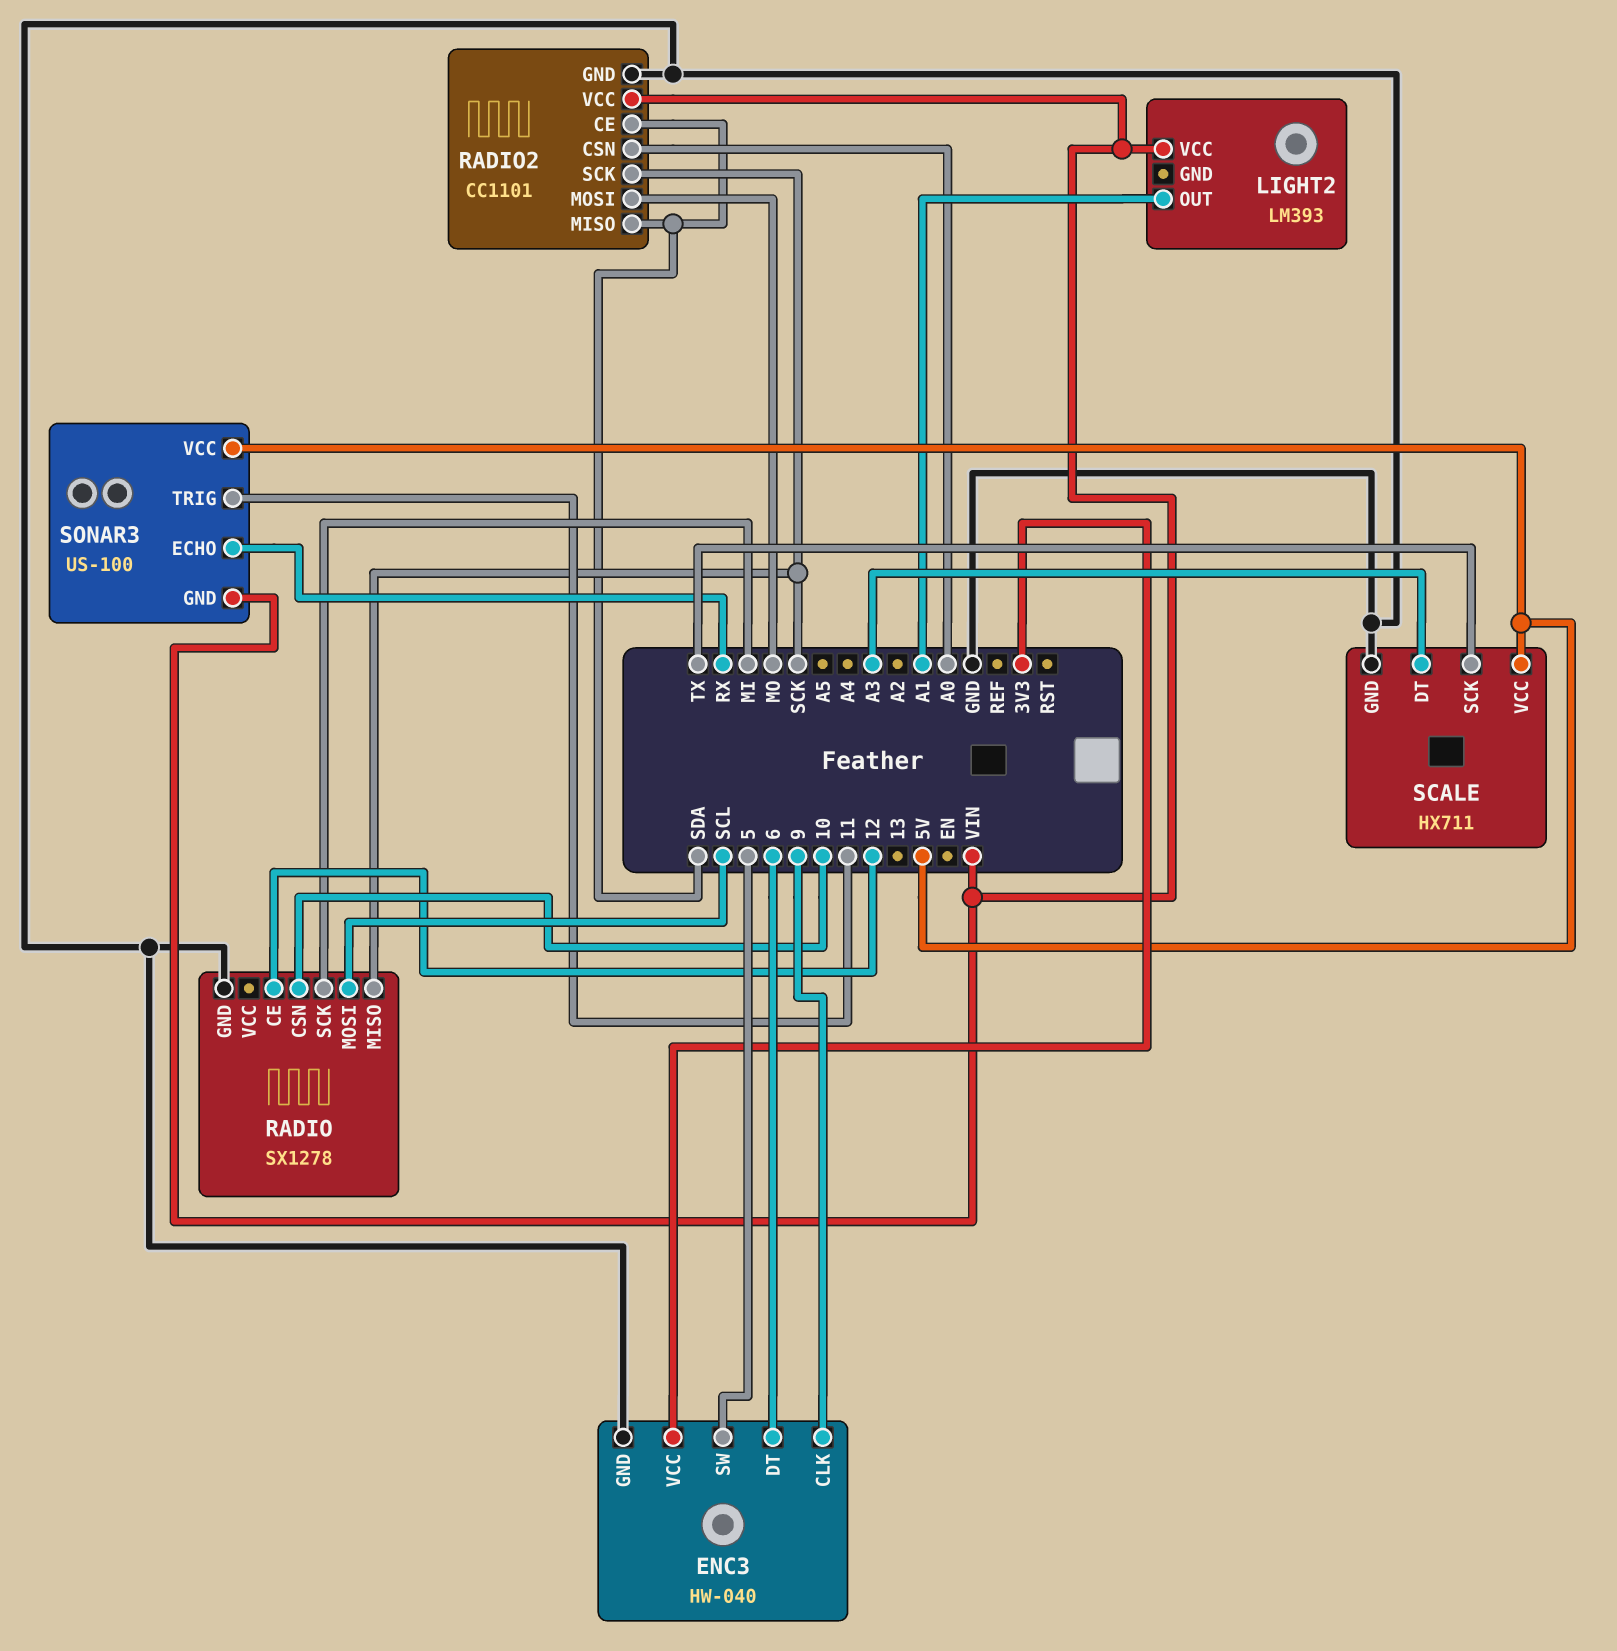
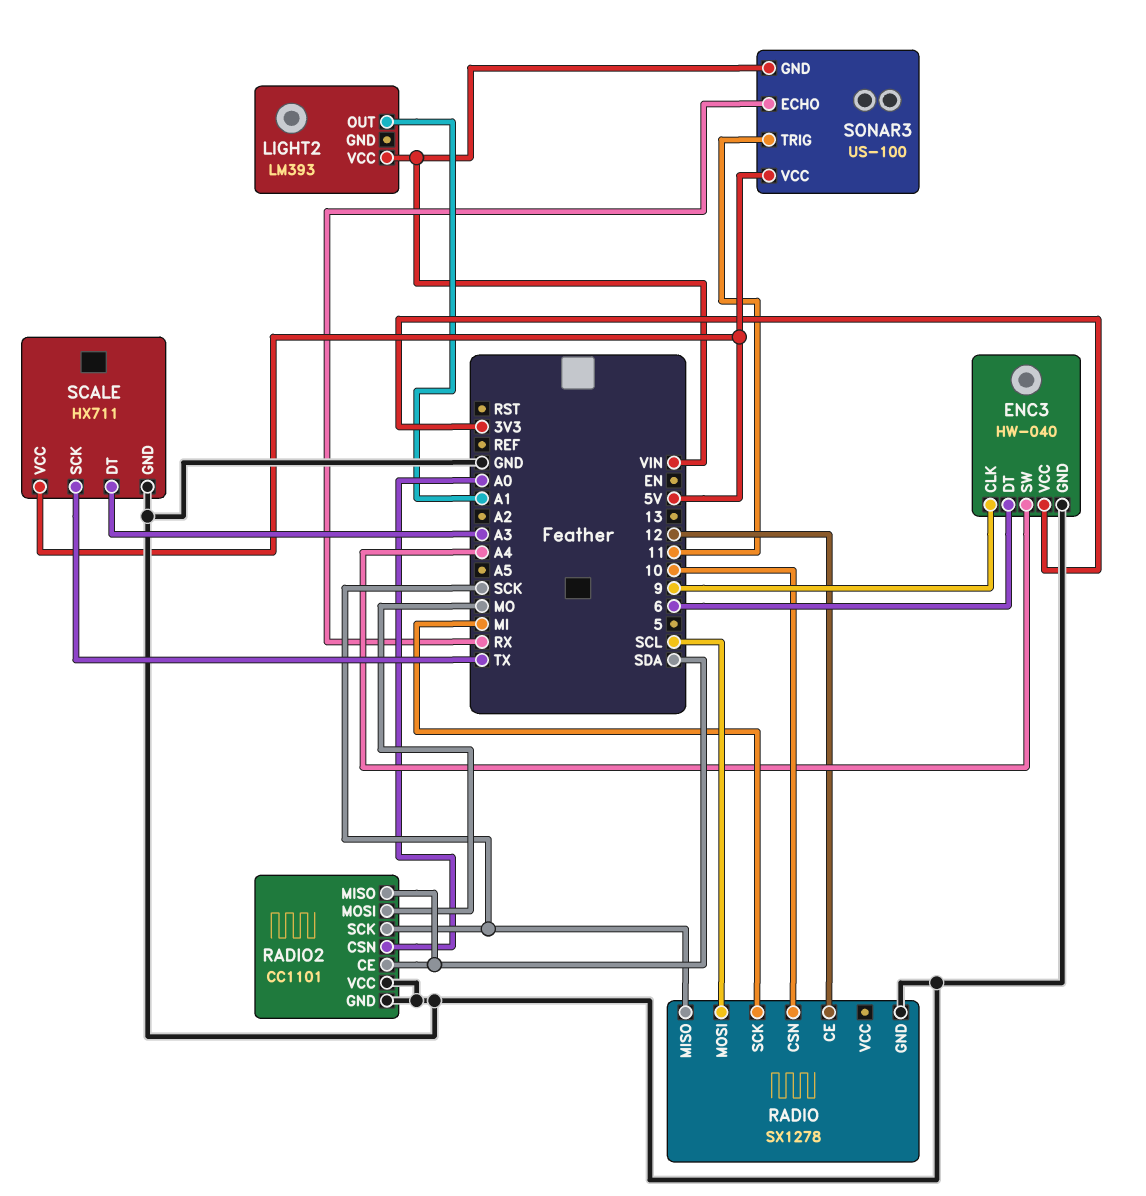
ENC3 pin SW: 5 -> A4
RADIO2 pin VCC: VIN -> GND

